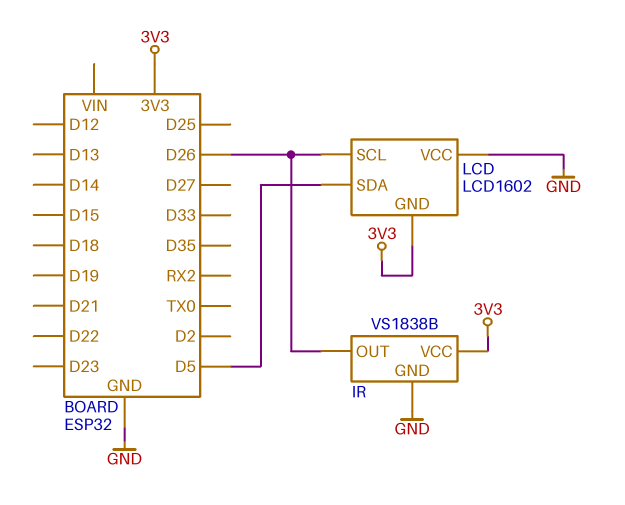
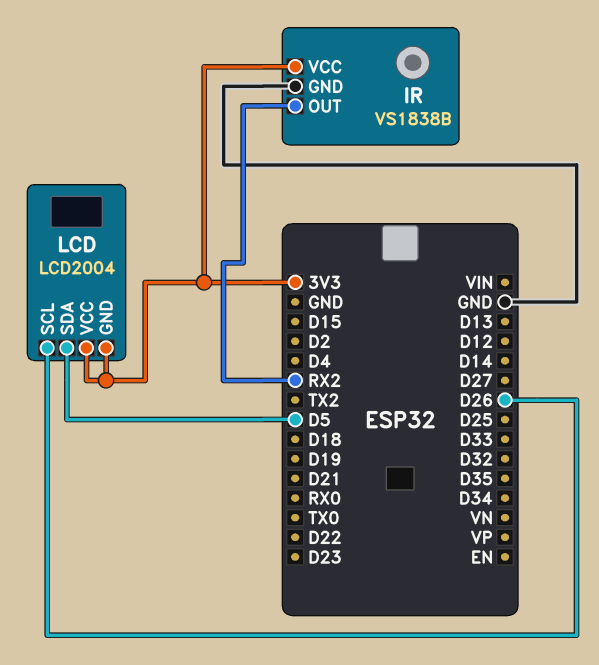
IR pin OUT: D26 -> RX2
LCD: LCD1602 -> LCD2004
LCD pin VCC: GND -> 3V3

